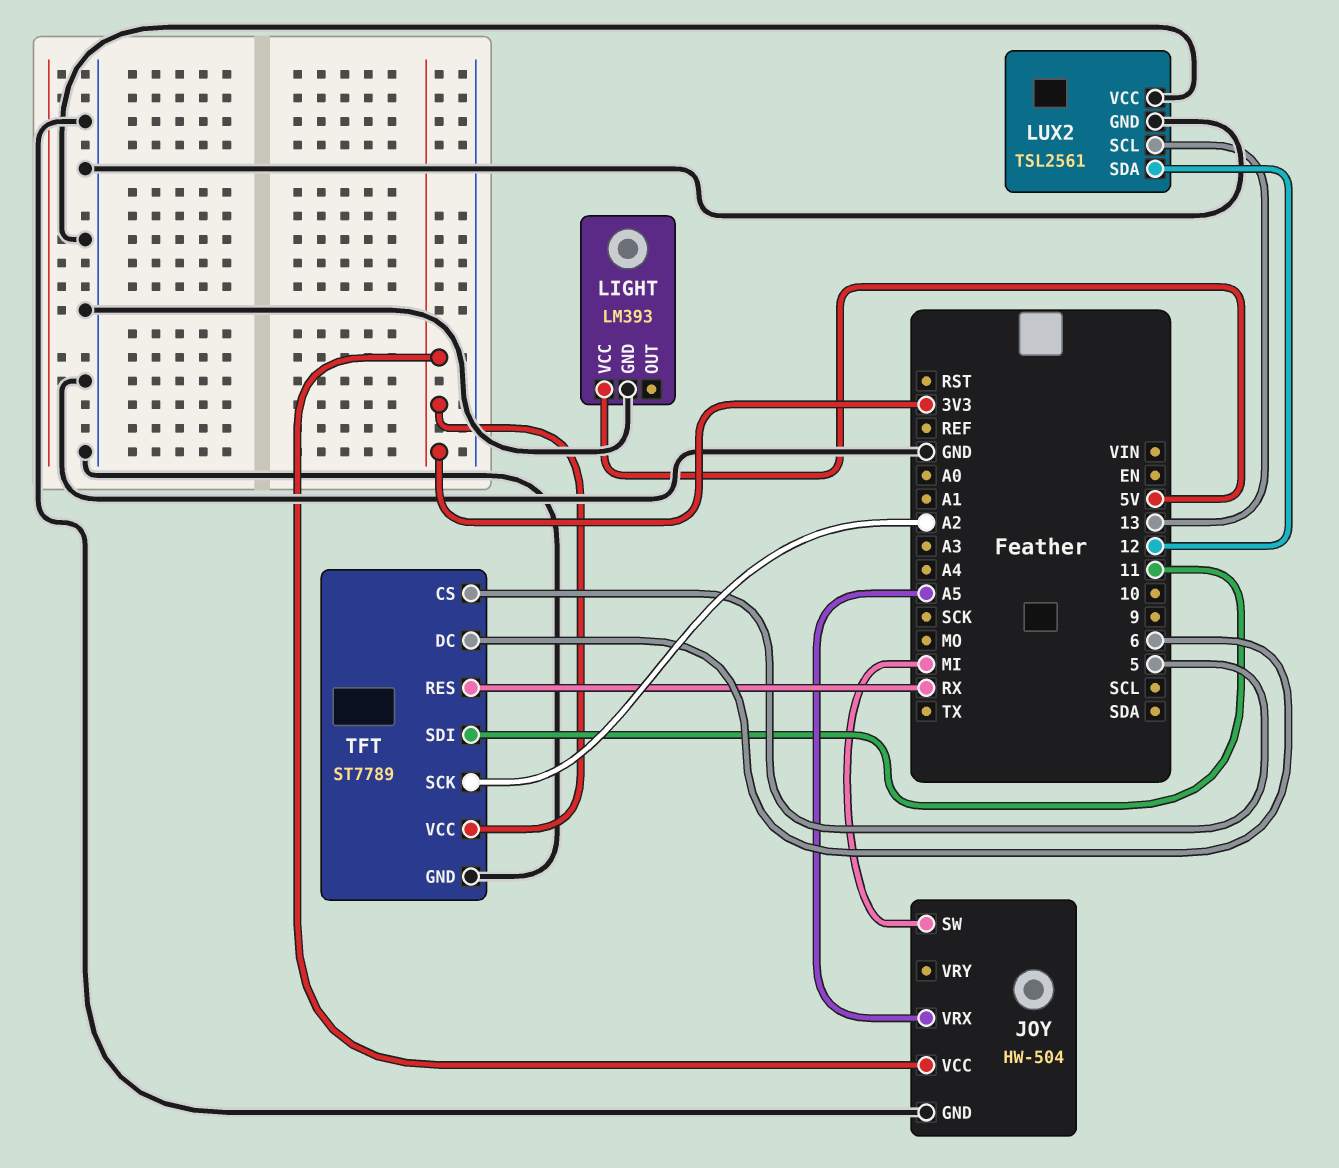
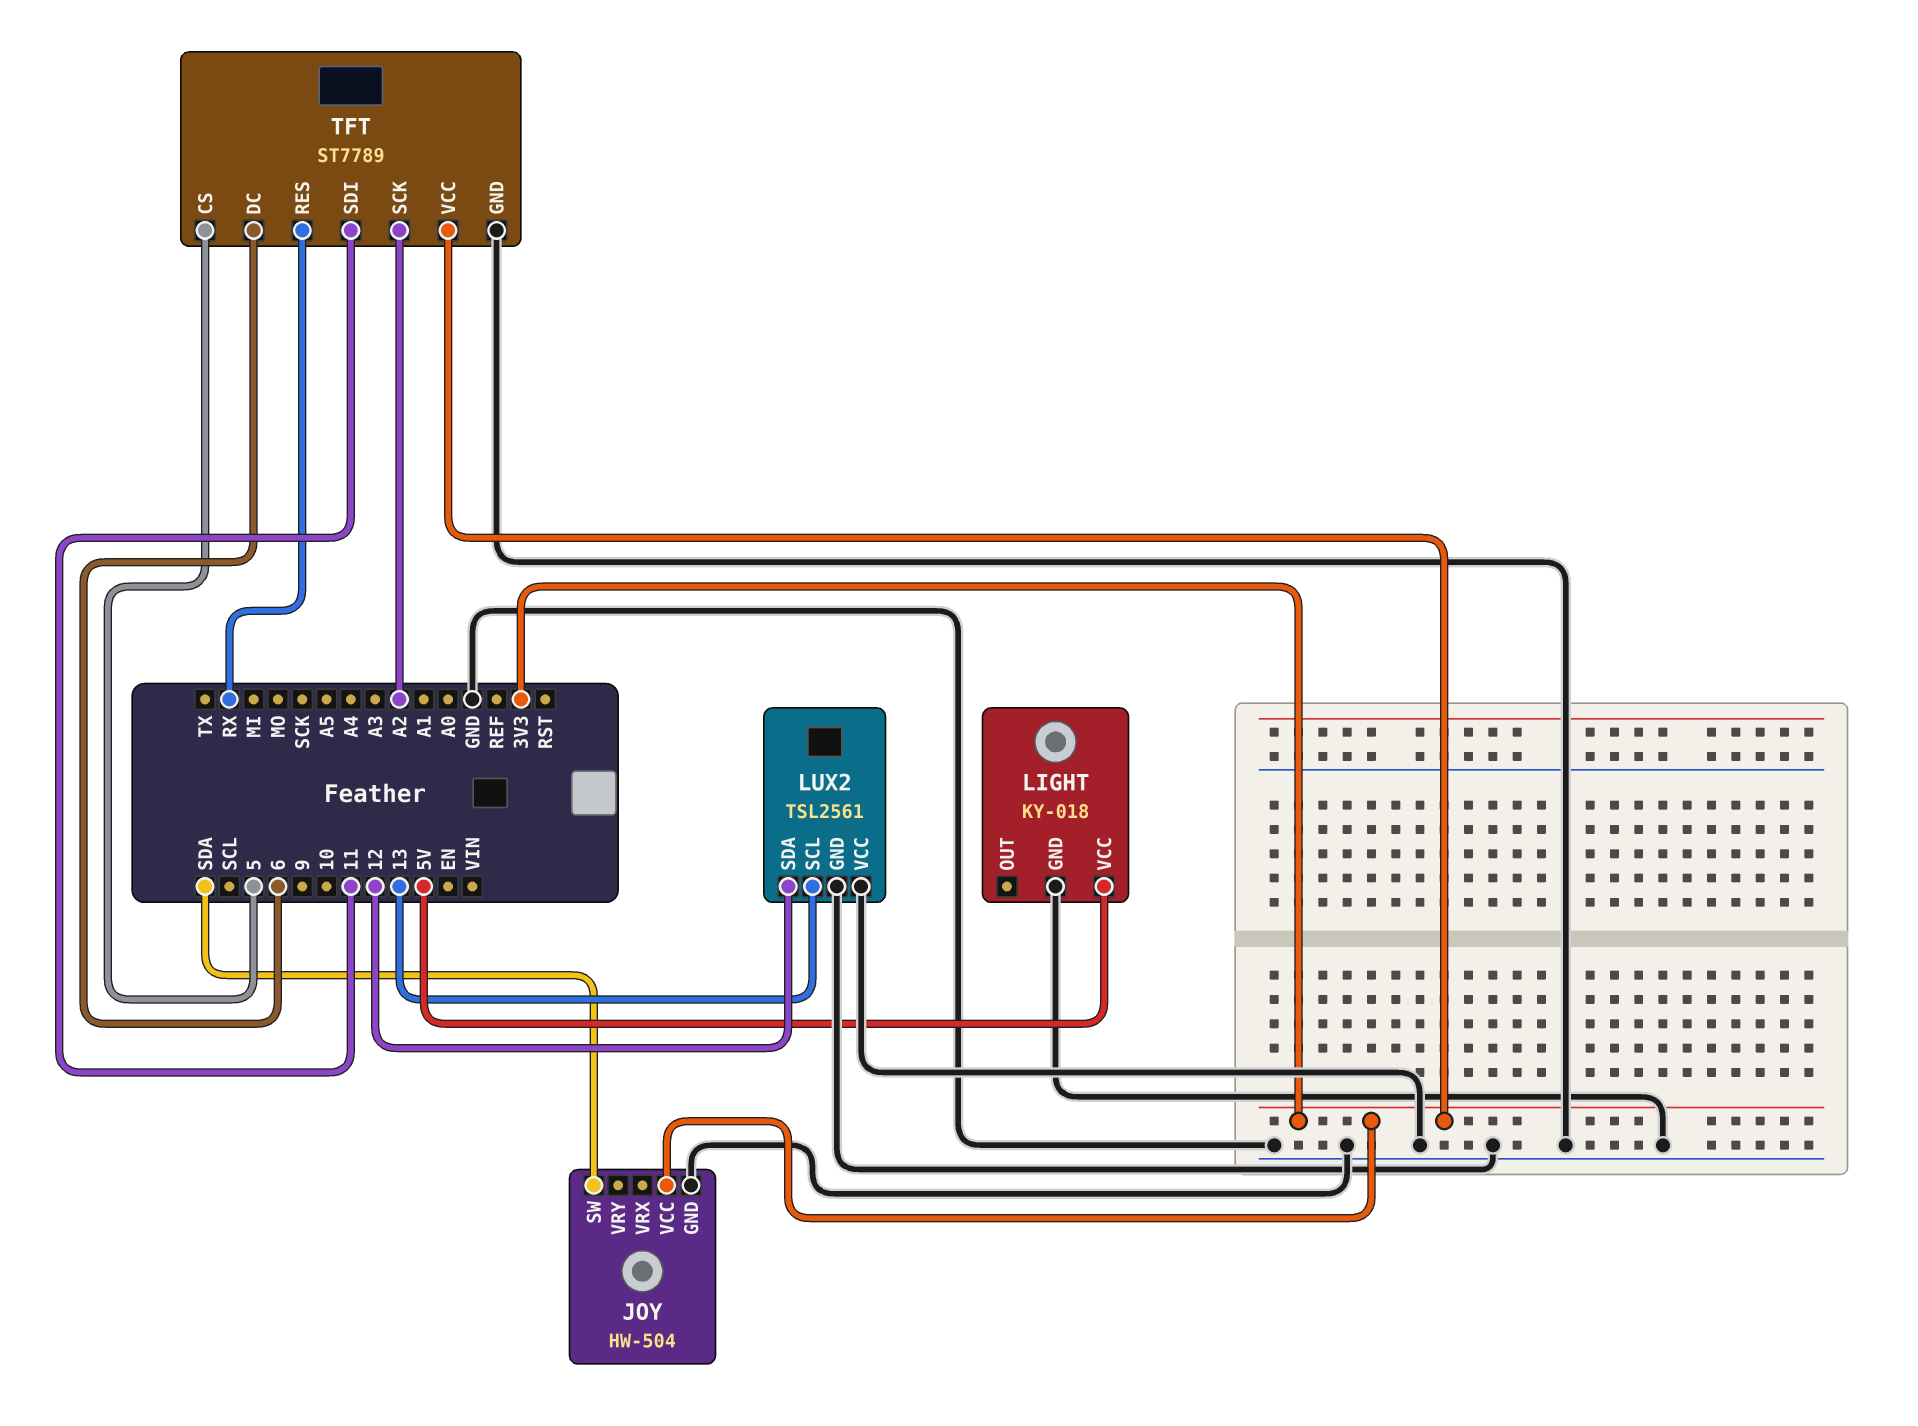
JOY pin SW: MI -> SDA
JOY pin VRX: A5 -> none
LIGHT: LM393 -> KY-018

